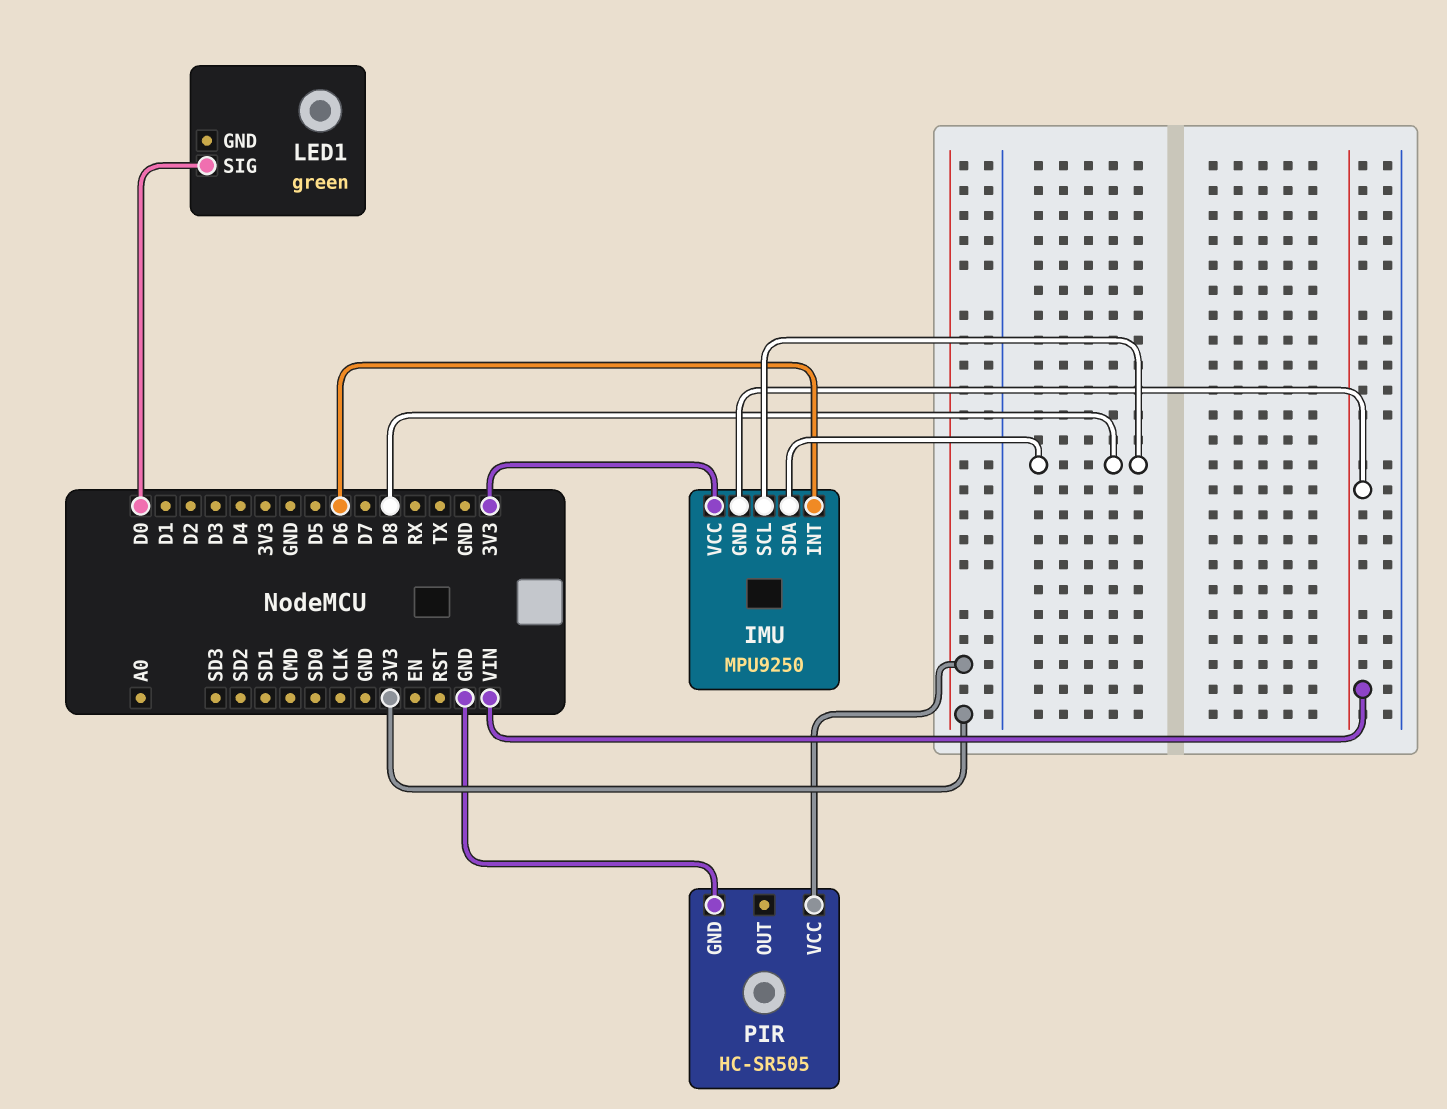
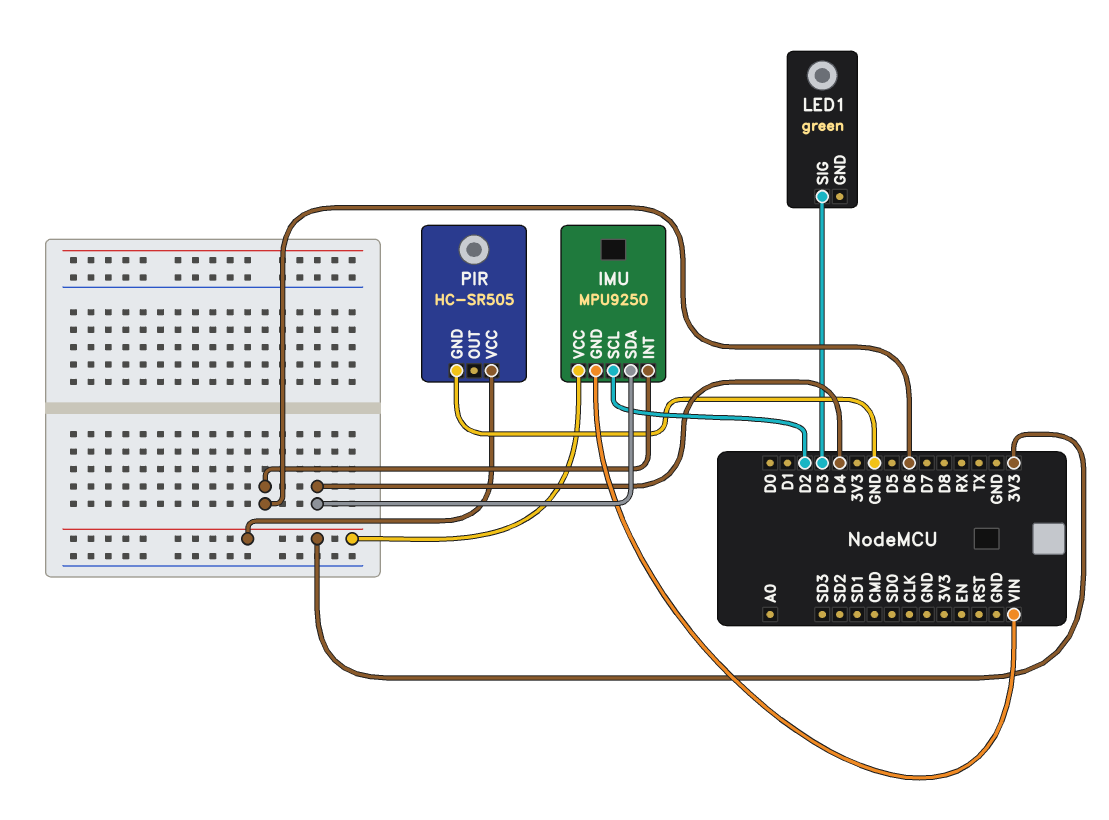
IMU pin SCL: D8 -> D2
IMU pin SDA: D8 -> D4
LED1 pin SIG: D0 -> D3

